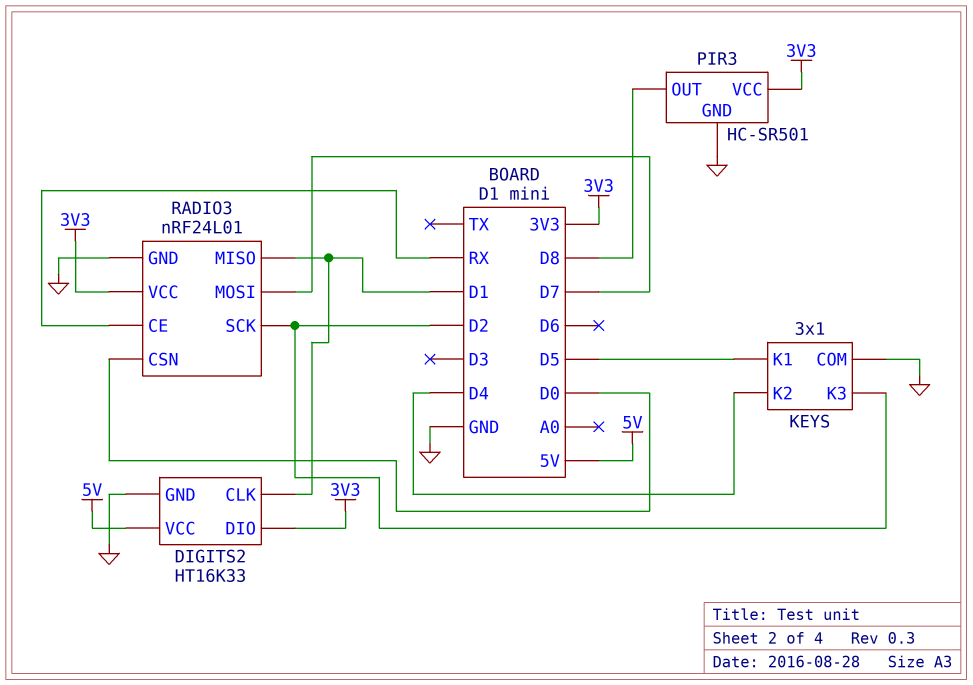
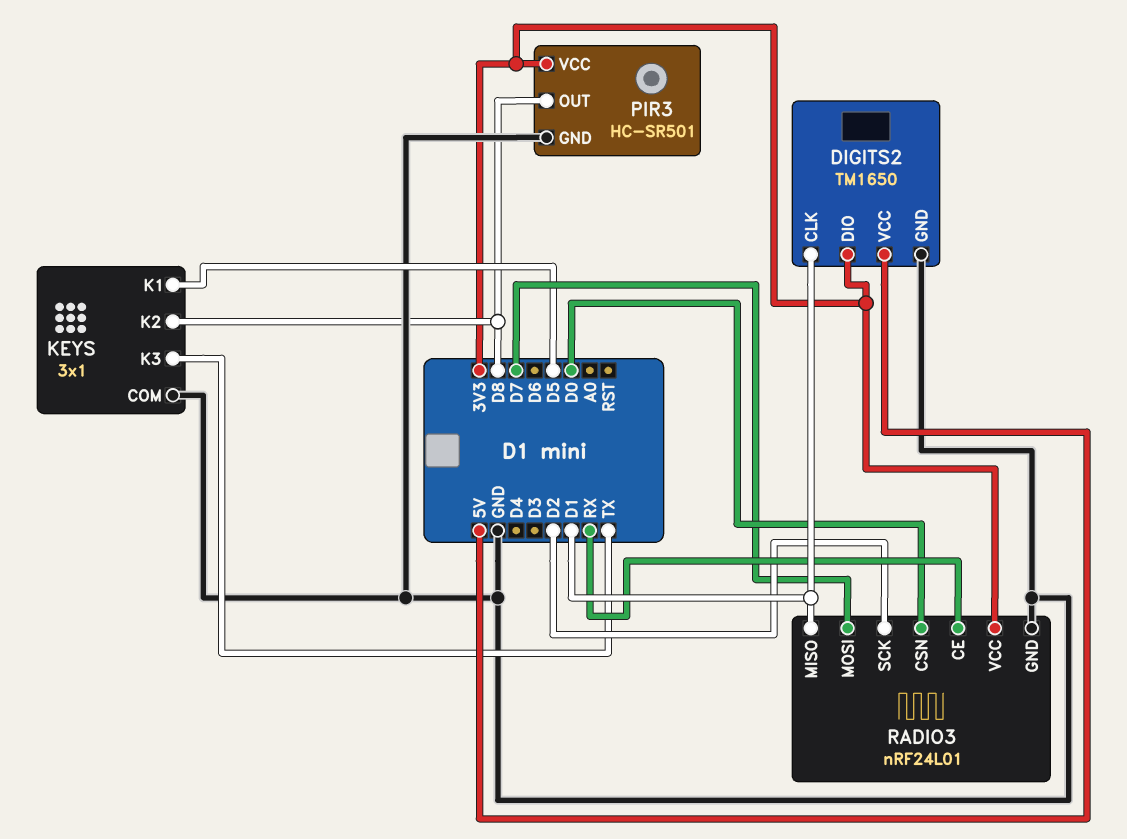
DIGITS2: HT16K33 -> TM1650
KEYS pin K2: D4 -> D8
KEYS pin K3: D2 -> TX

